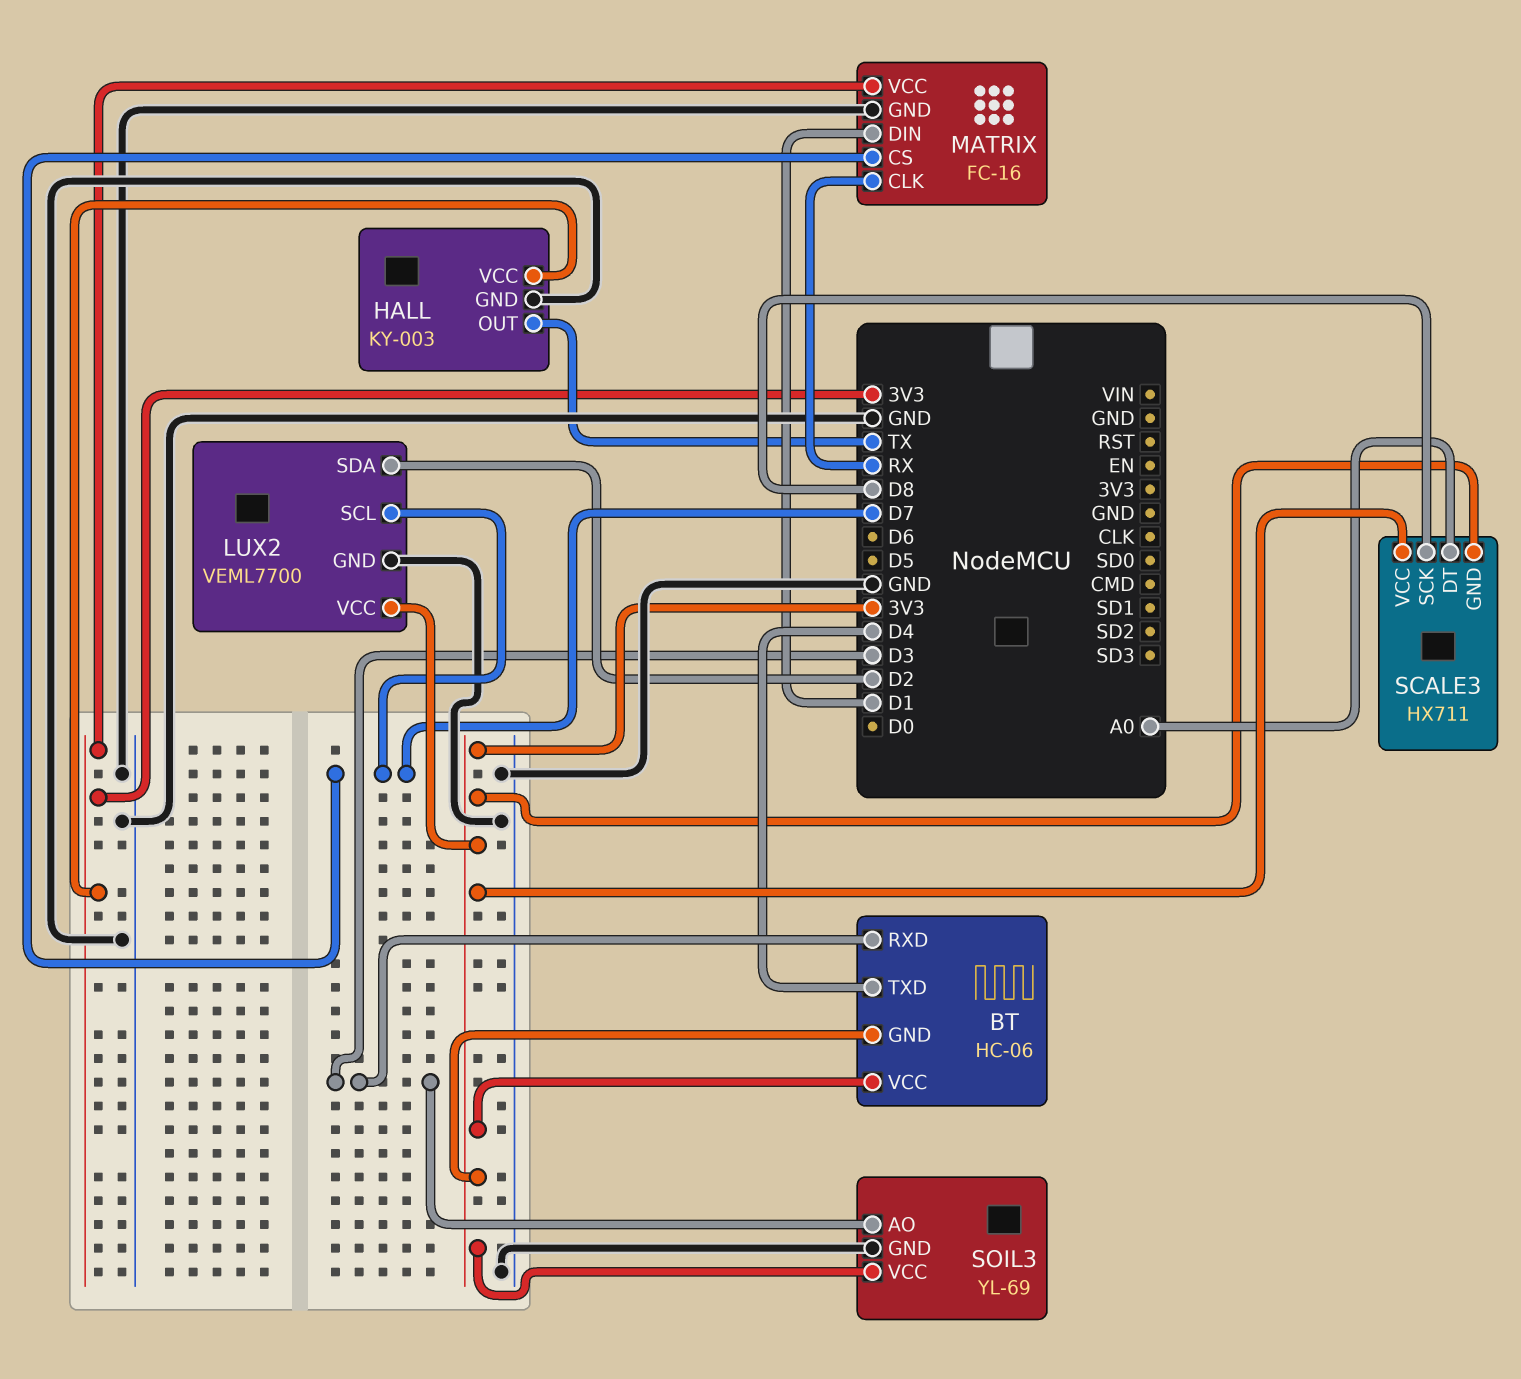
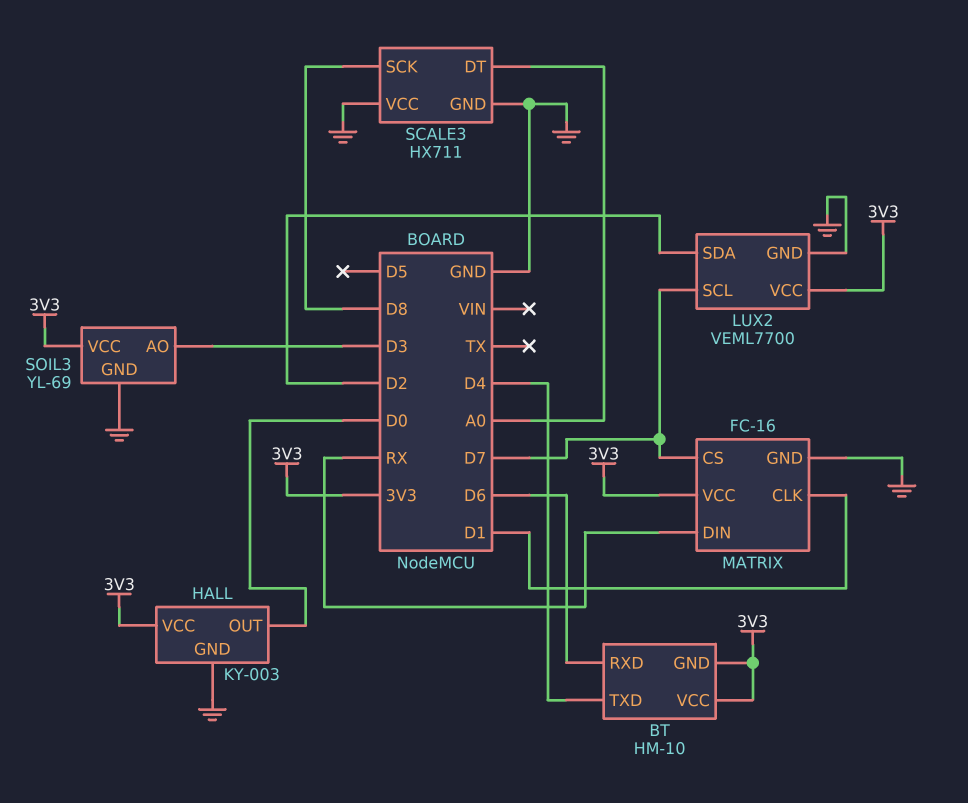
BT: HC-06 -> HM-10
BT pin RXD: D3 -> D6
HALL pin OUT: TX -> D0
MATRIX pin CLK: RX -> D1
MATRIX pin DIN: D1 -> RX
SCALE3 pin GND: 3V3 -> GND
SCALE3 pin VCC: 3V3 -> GND

